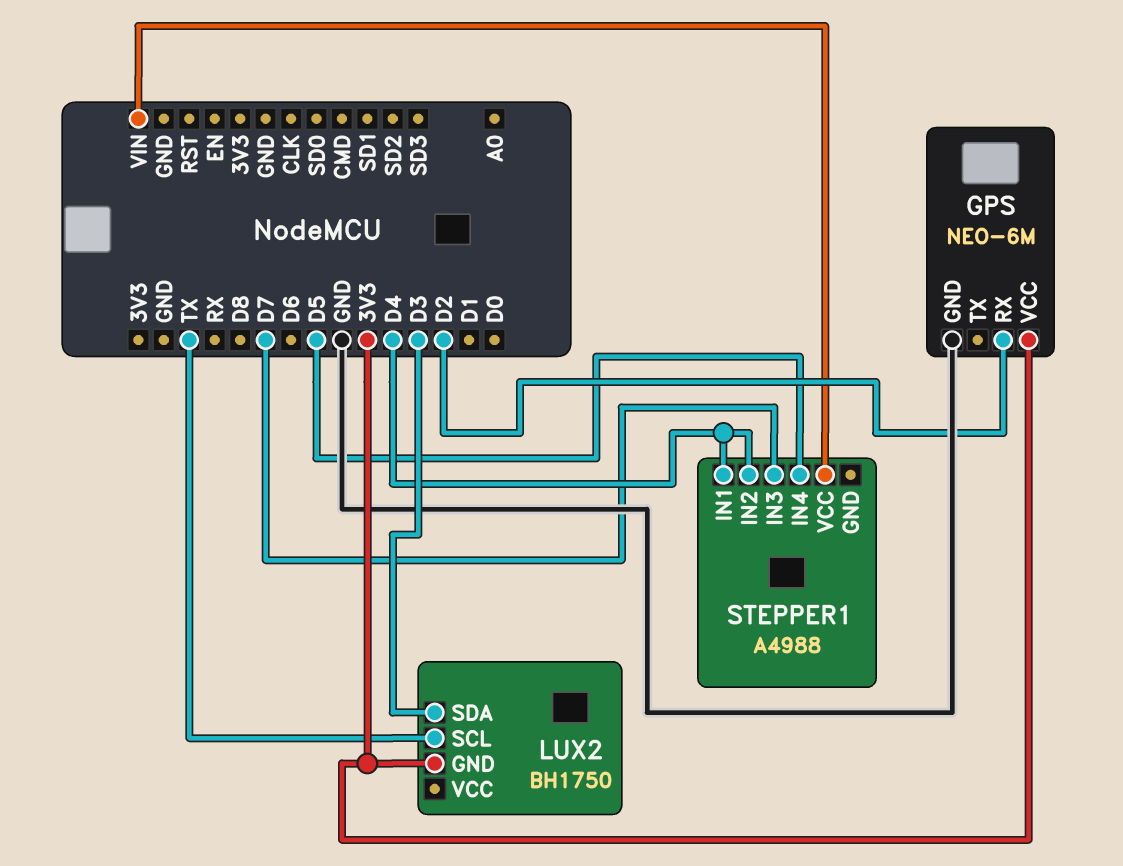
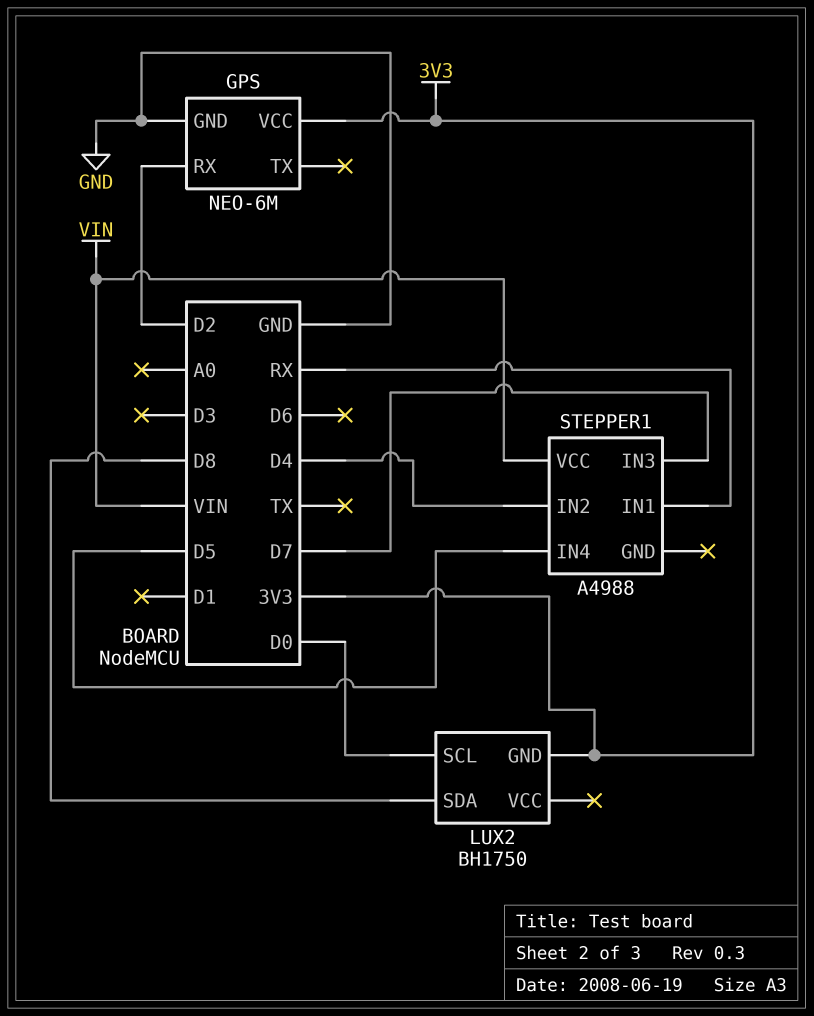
LUX2 pin SCL: TX -> D0
LUX2 pin SDA: D3 -> D8
STEPPER1 pin IN1: D4 -> RX

